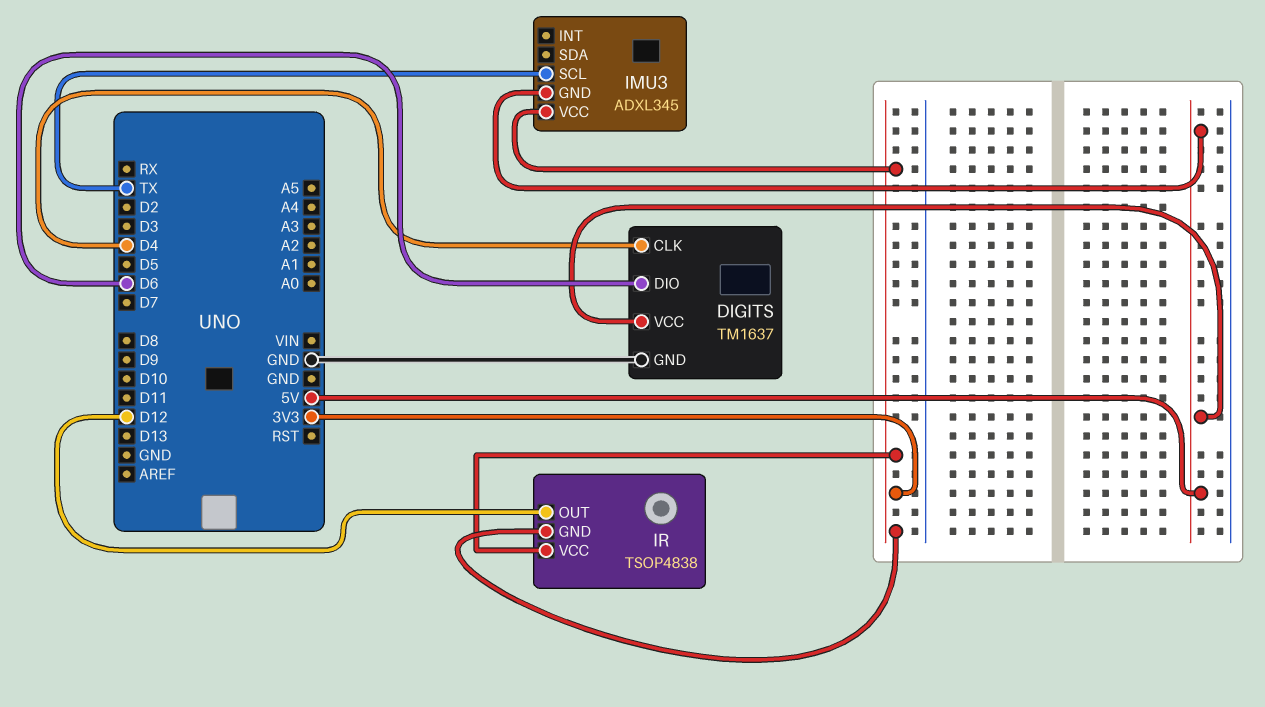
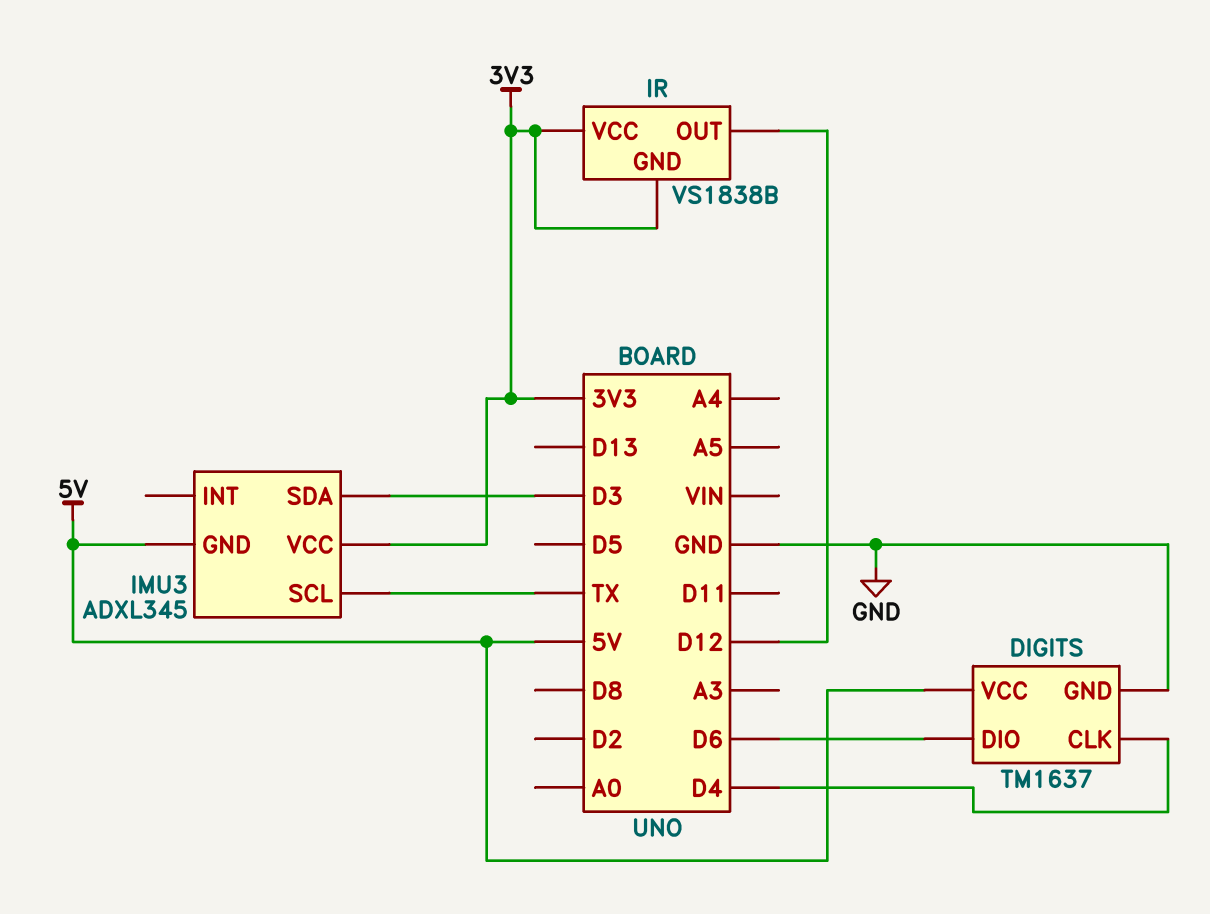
IMU3 pin SDA: none -> D3
IR: TSOP4838 -> VS1838B

